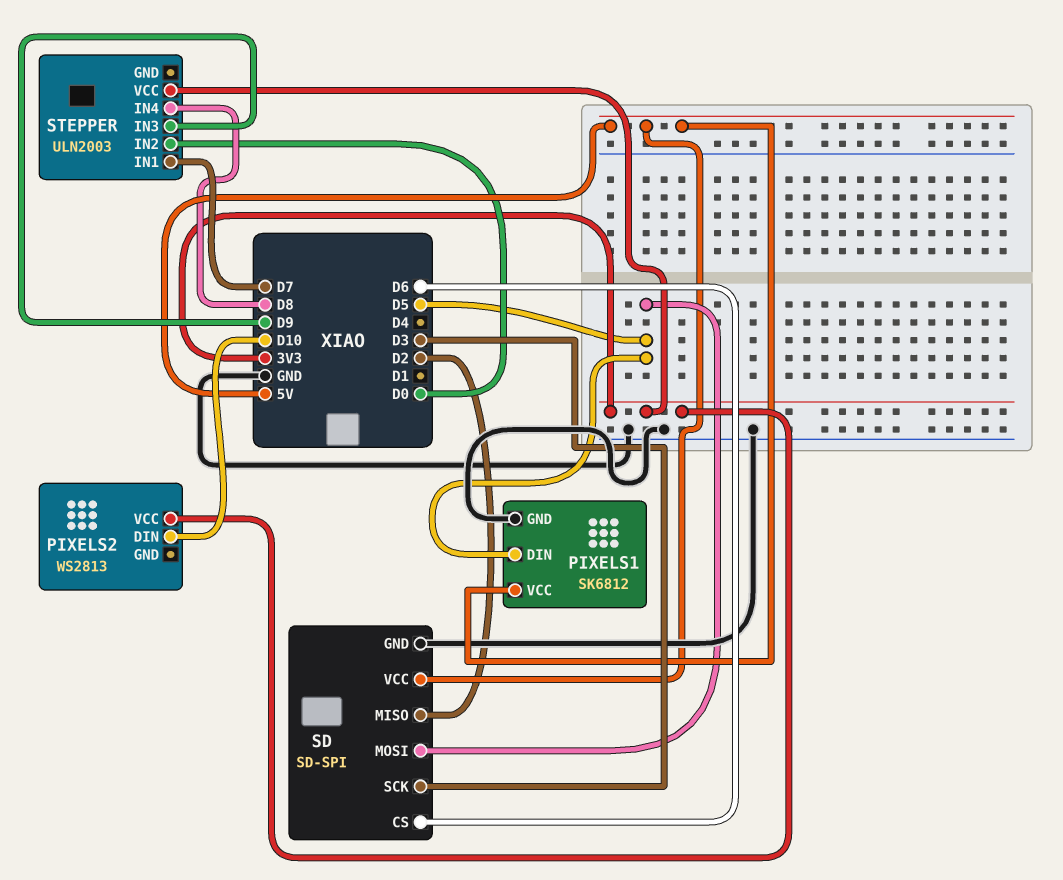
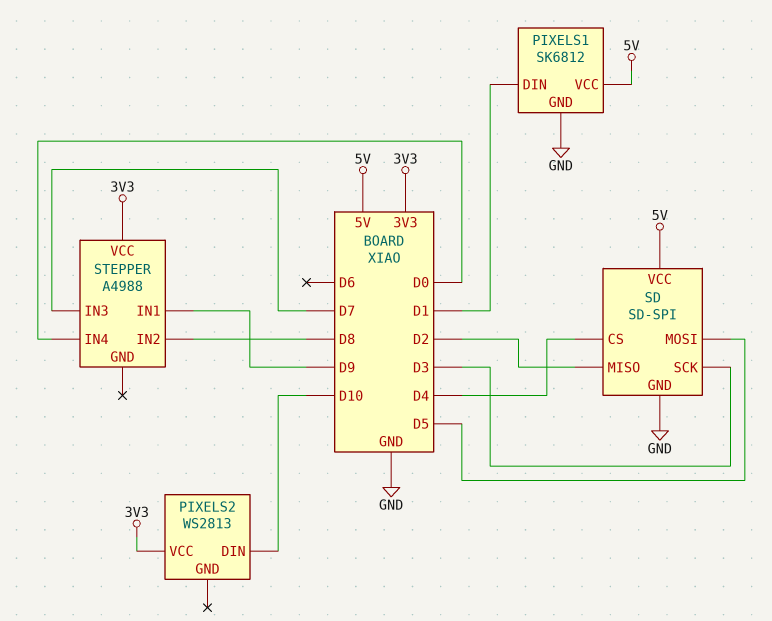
PIXELS1 pin DIN: D5 -> D1
SD pin CS: D6 -> D4
STEPPER: ULN2003 -> A4988
STEPPER pin IN1: D7 -> D9
STEPPER pin IN2: D0 -> D8
STEPPER pin IN3: D9 -> D7
STEPPER pin IN4: D8 -> D0

